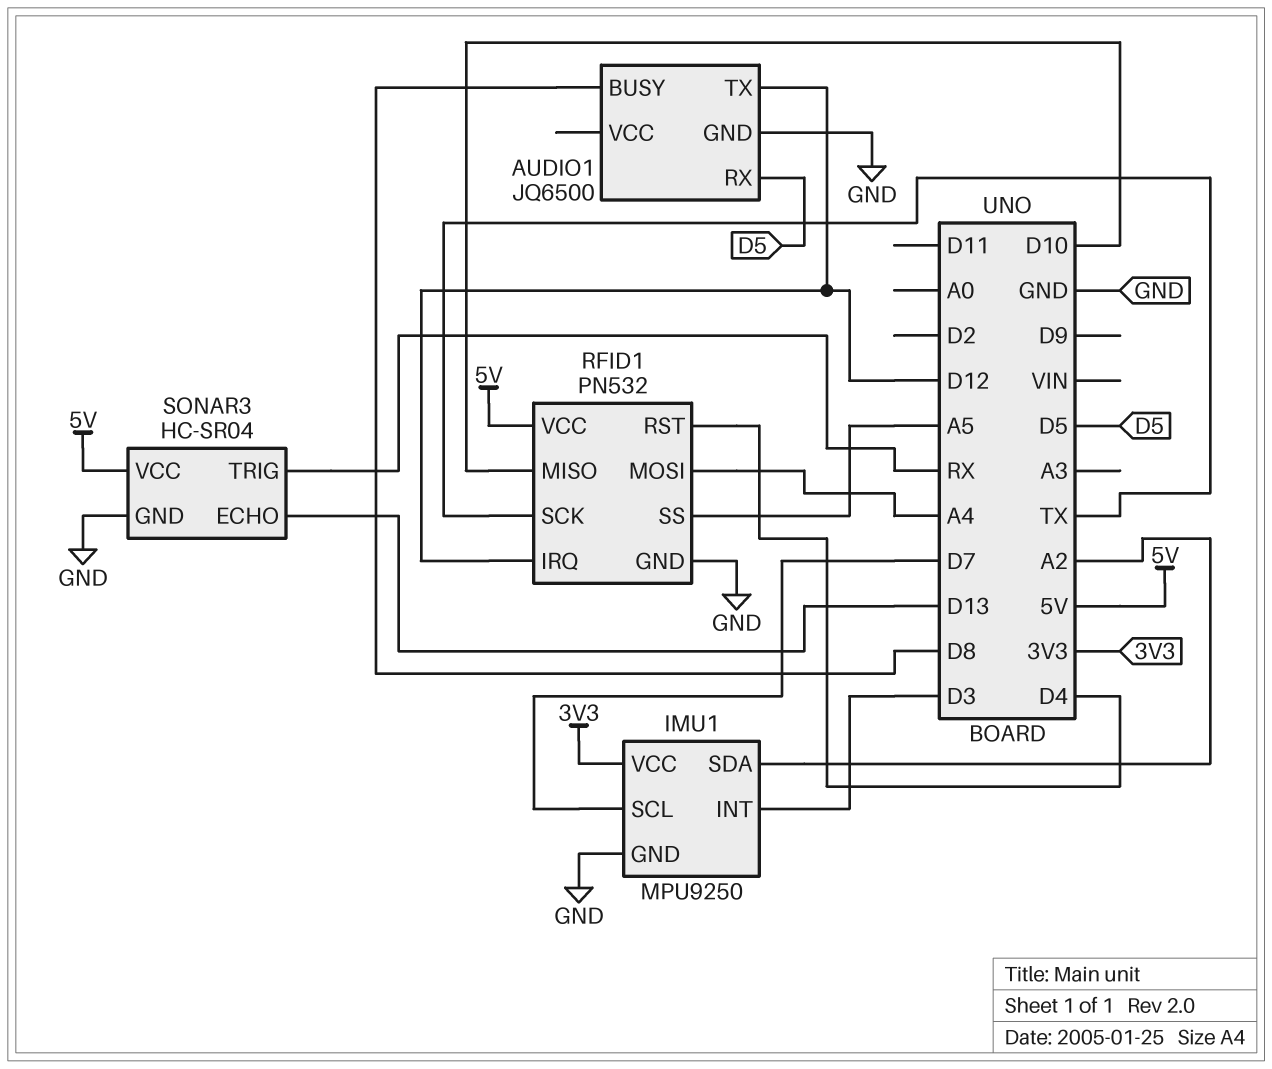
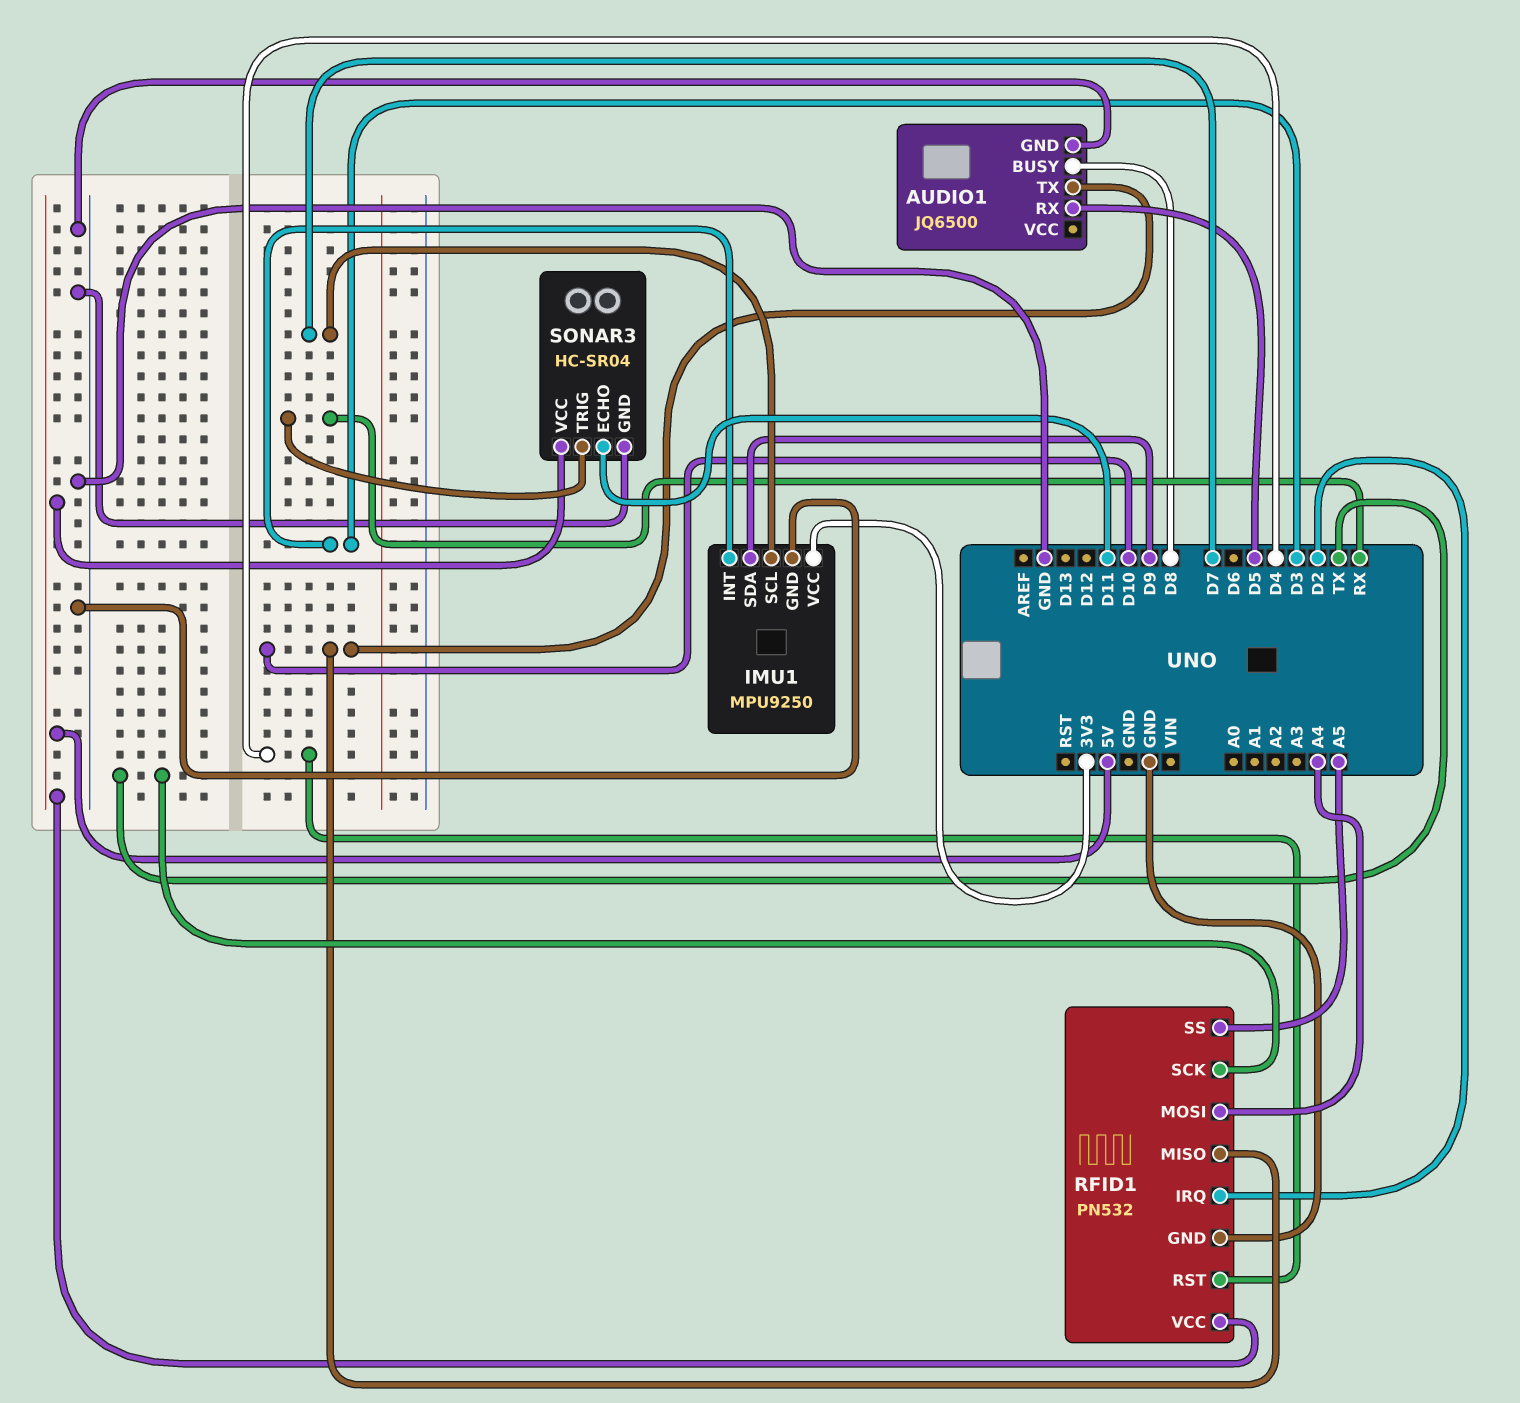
AUDIO1 pin TX: D12 -> D10
IMU1 pin SDA: A2 -> D9
RFID1 pin IRQ: D12 -> D2
SONAR3 pin ECHO: D13 -> D11

